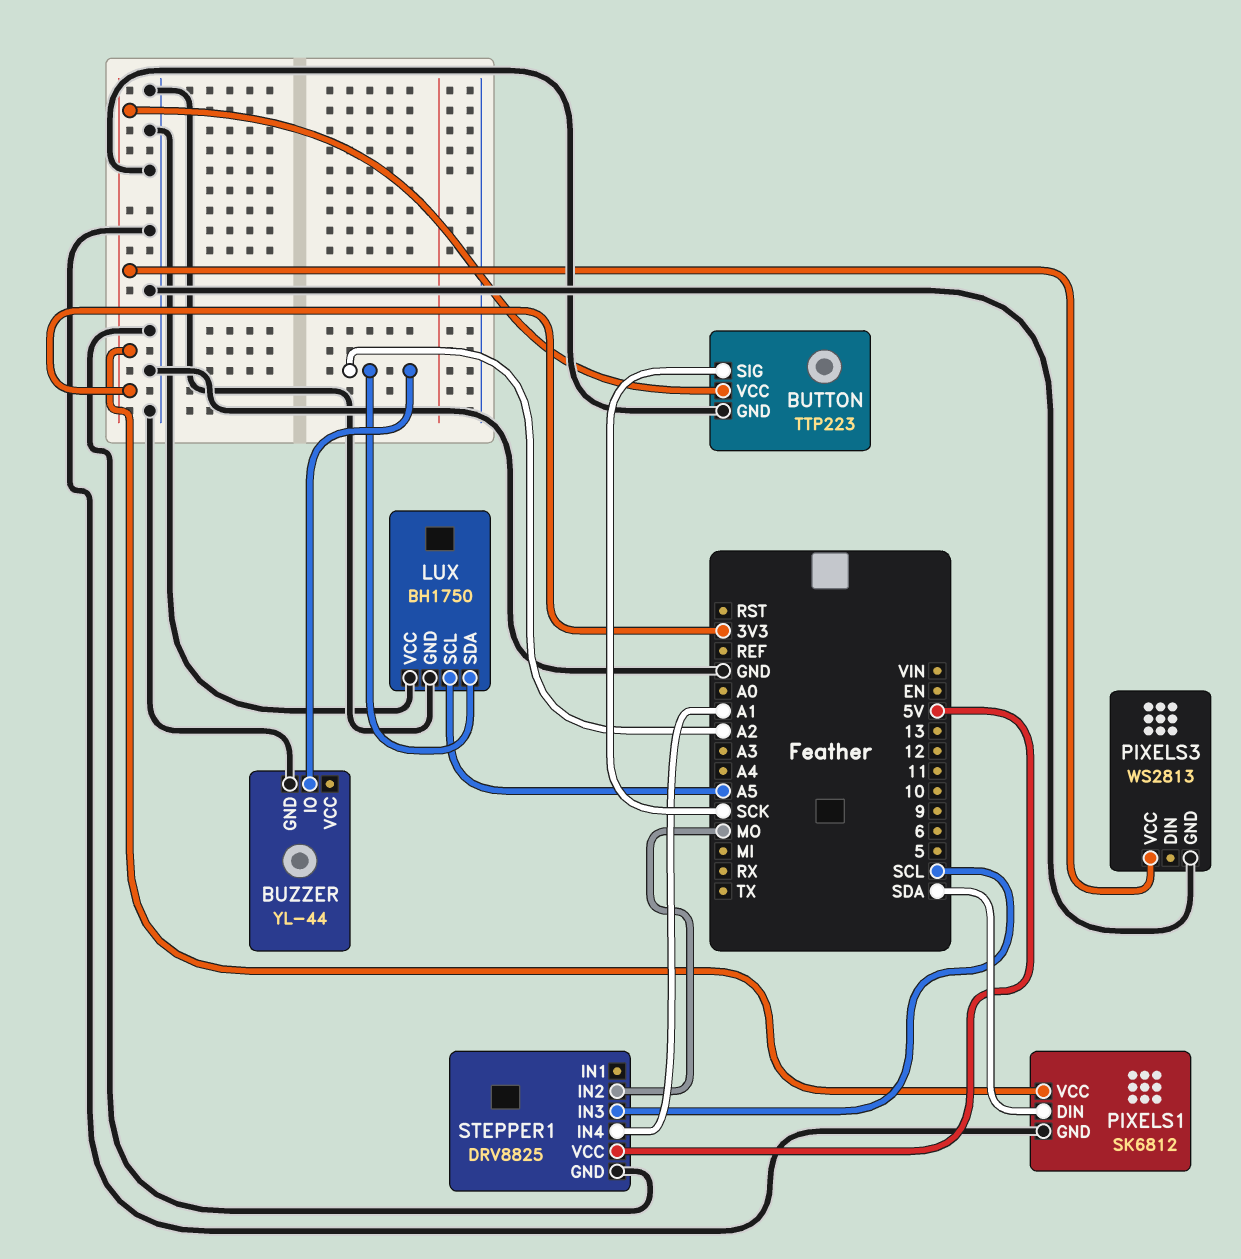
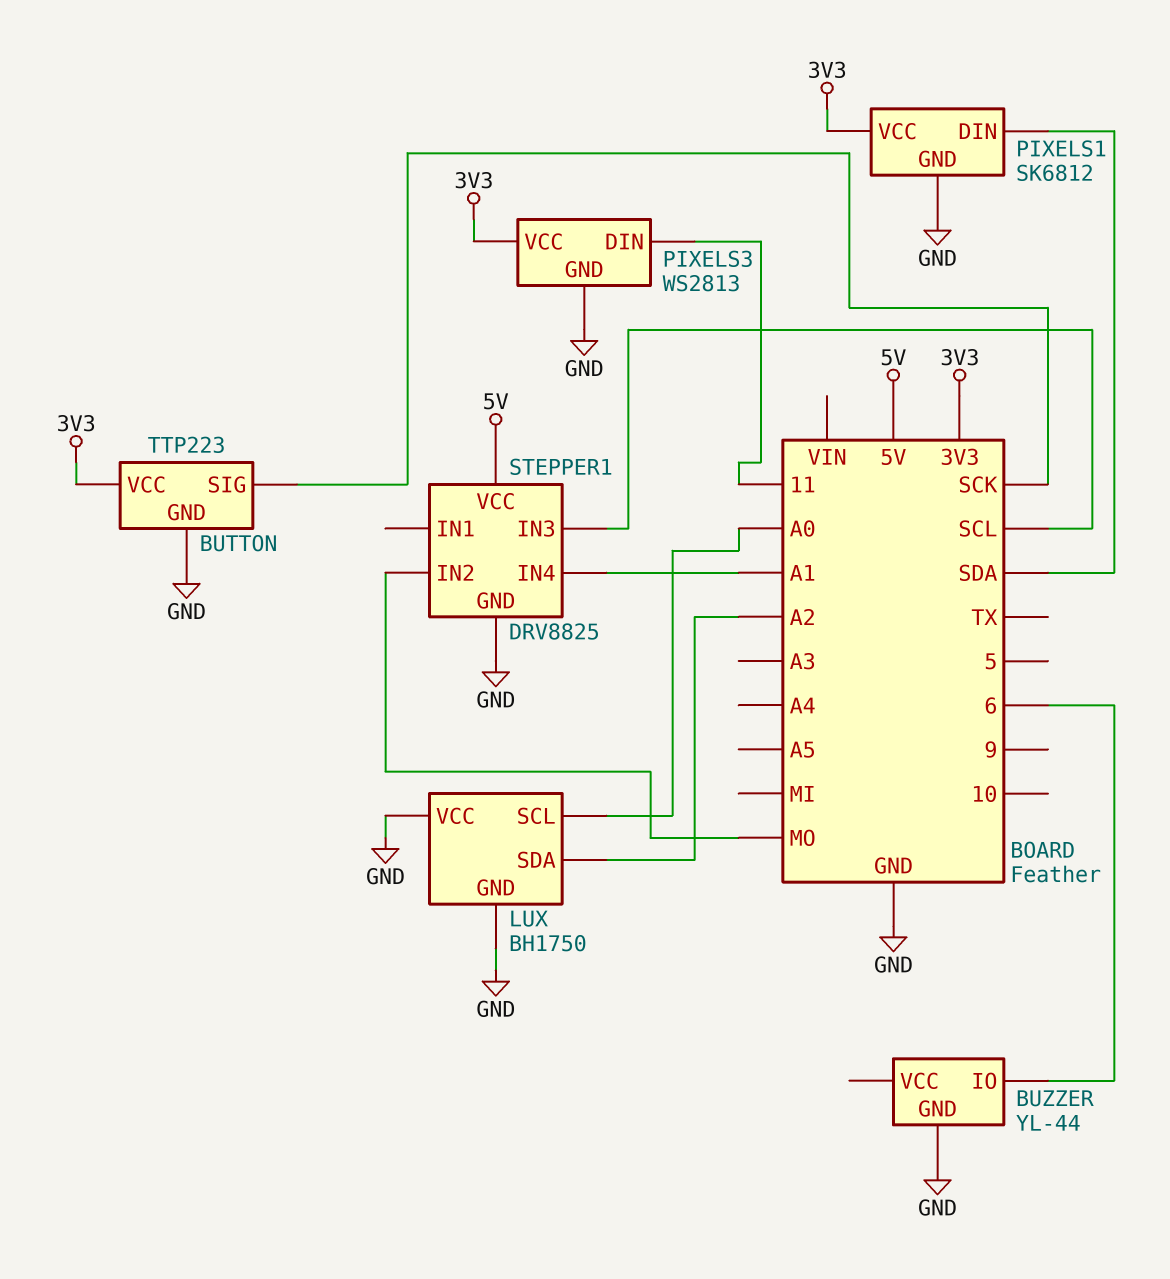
BUZZER pin IO: A2 -> 6
LUX pin SCL: A5 -> A0
PIXELS3 pin DIN: none -> 11

